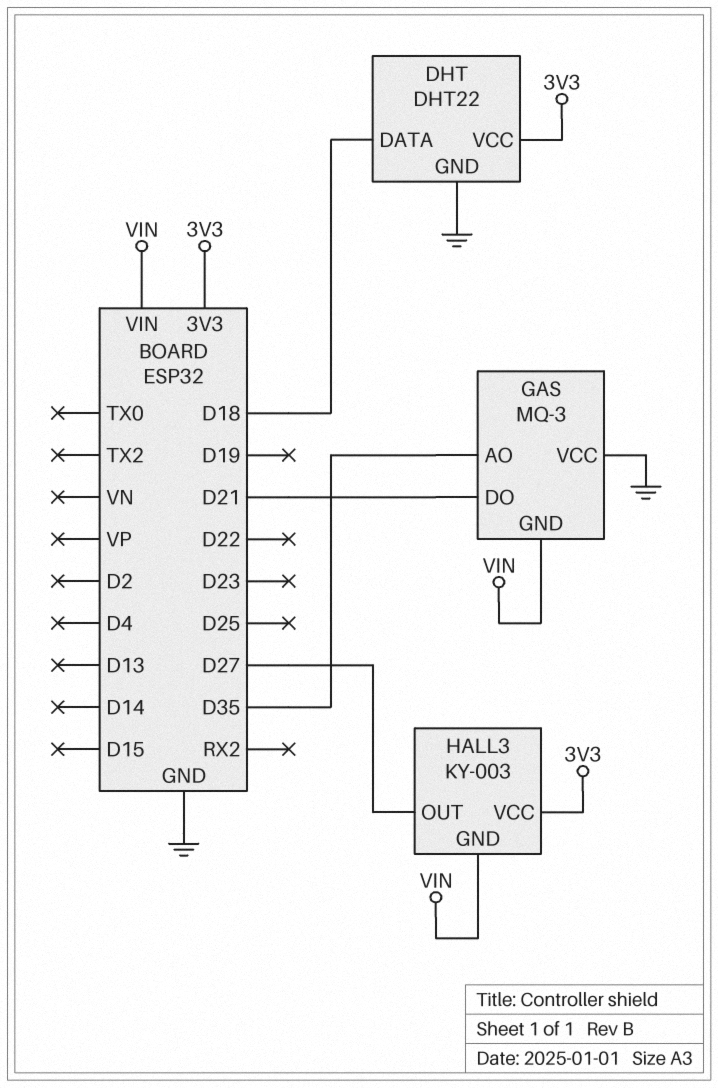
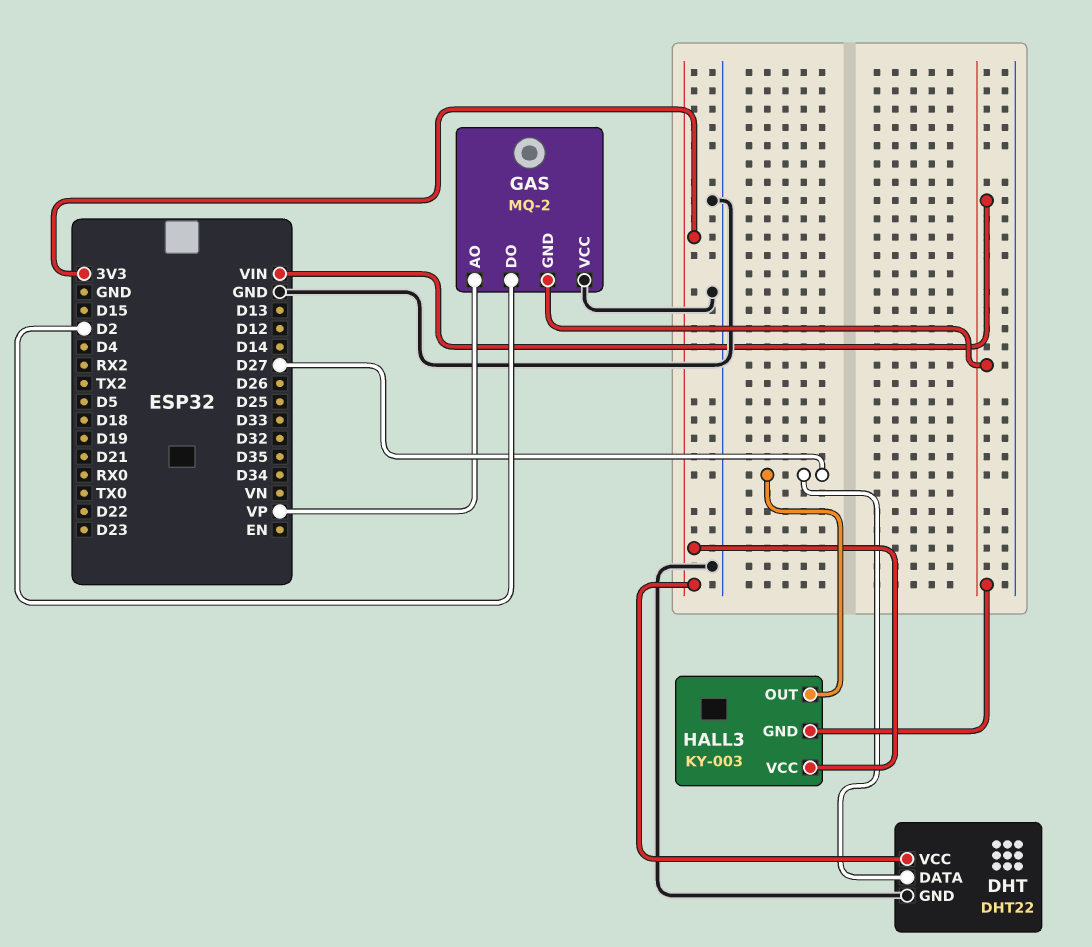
DHT pin DATA: D18 -> D27
GAS: MQ-3 -> MQ-2
GAS pin AO: D35 -> VP
GAS pin DO: D21 -> D2

